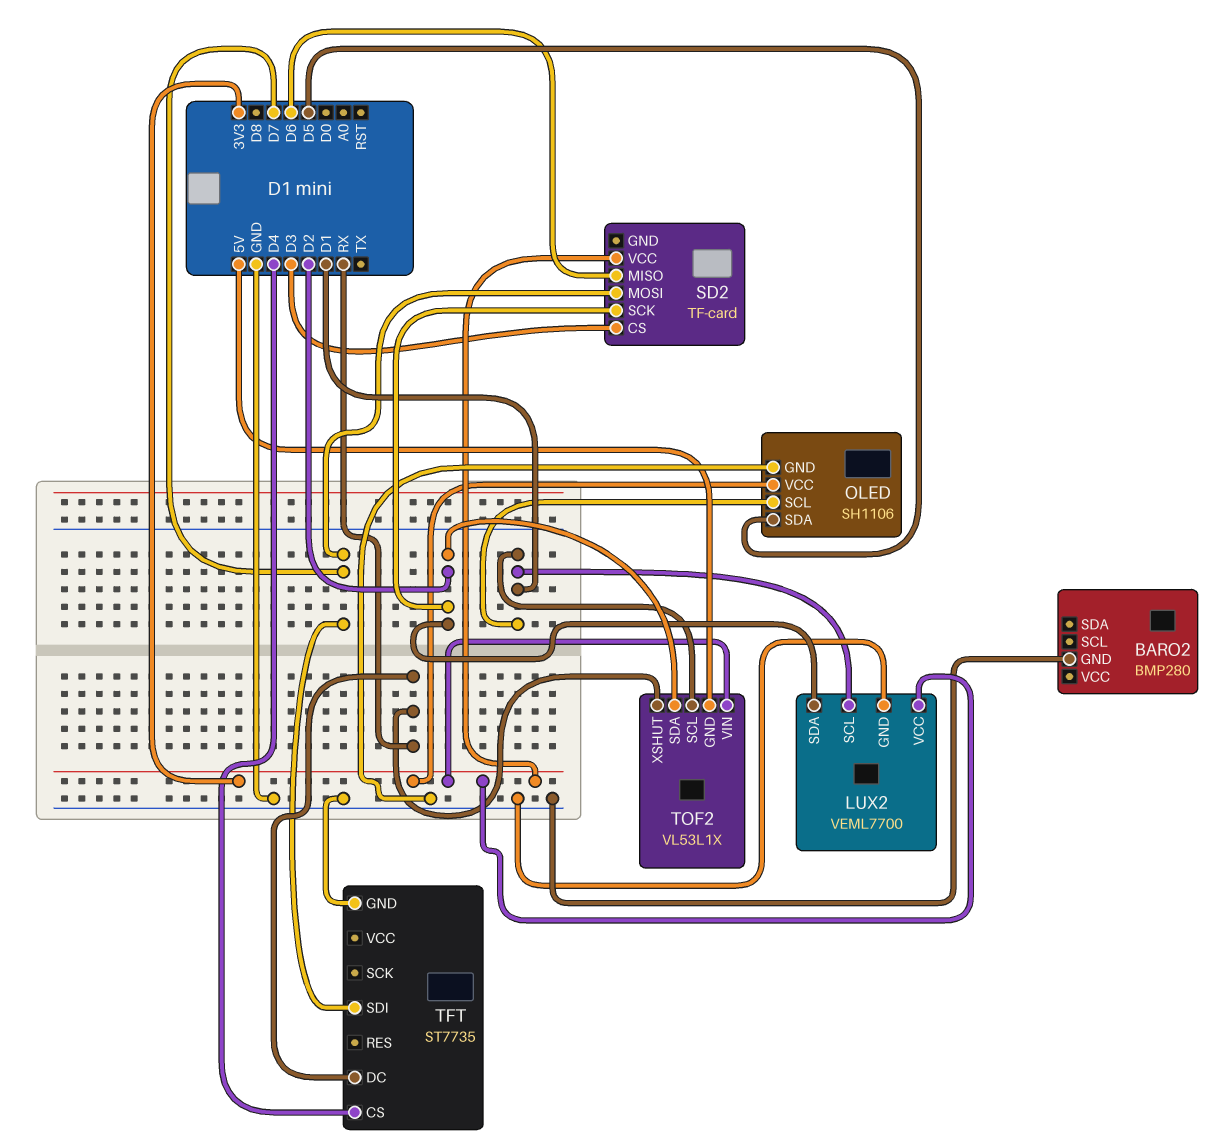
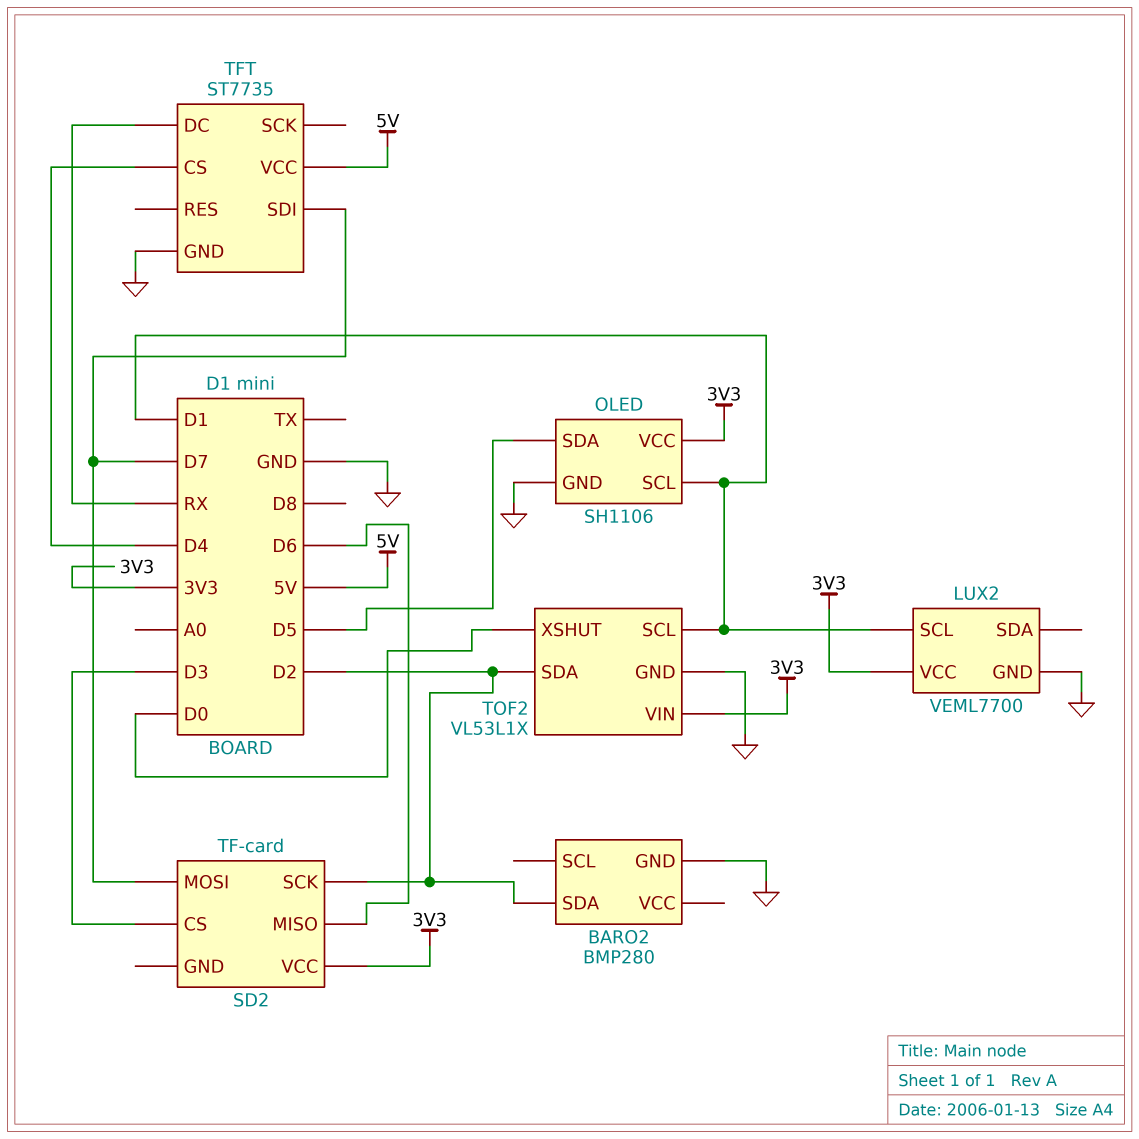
BARO2 pin SDA: none -> D2
LUX2 pin SDA: D2 -> none
TFT pin VCC: none -> 5V
TOF2 pin GND: 5V -> GND
TOF2 pin XSHUT: RX -> D0

